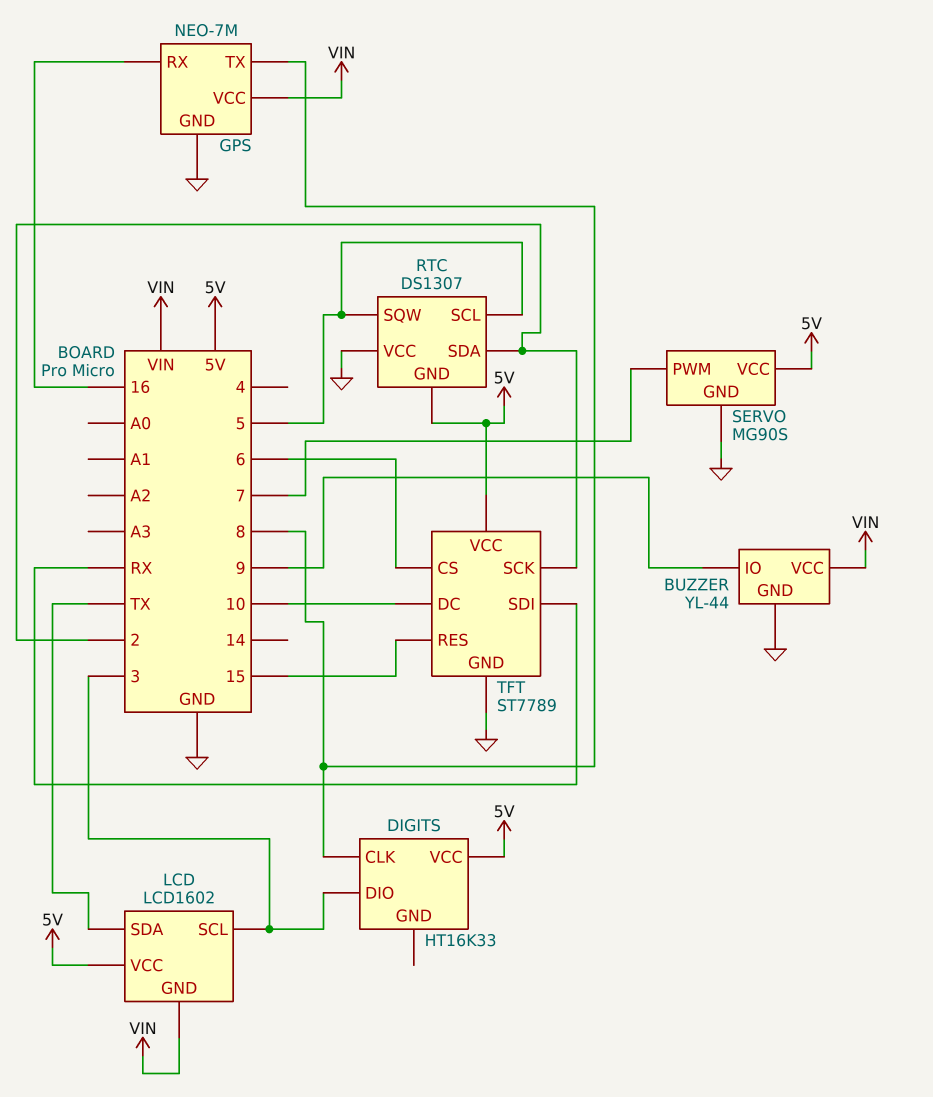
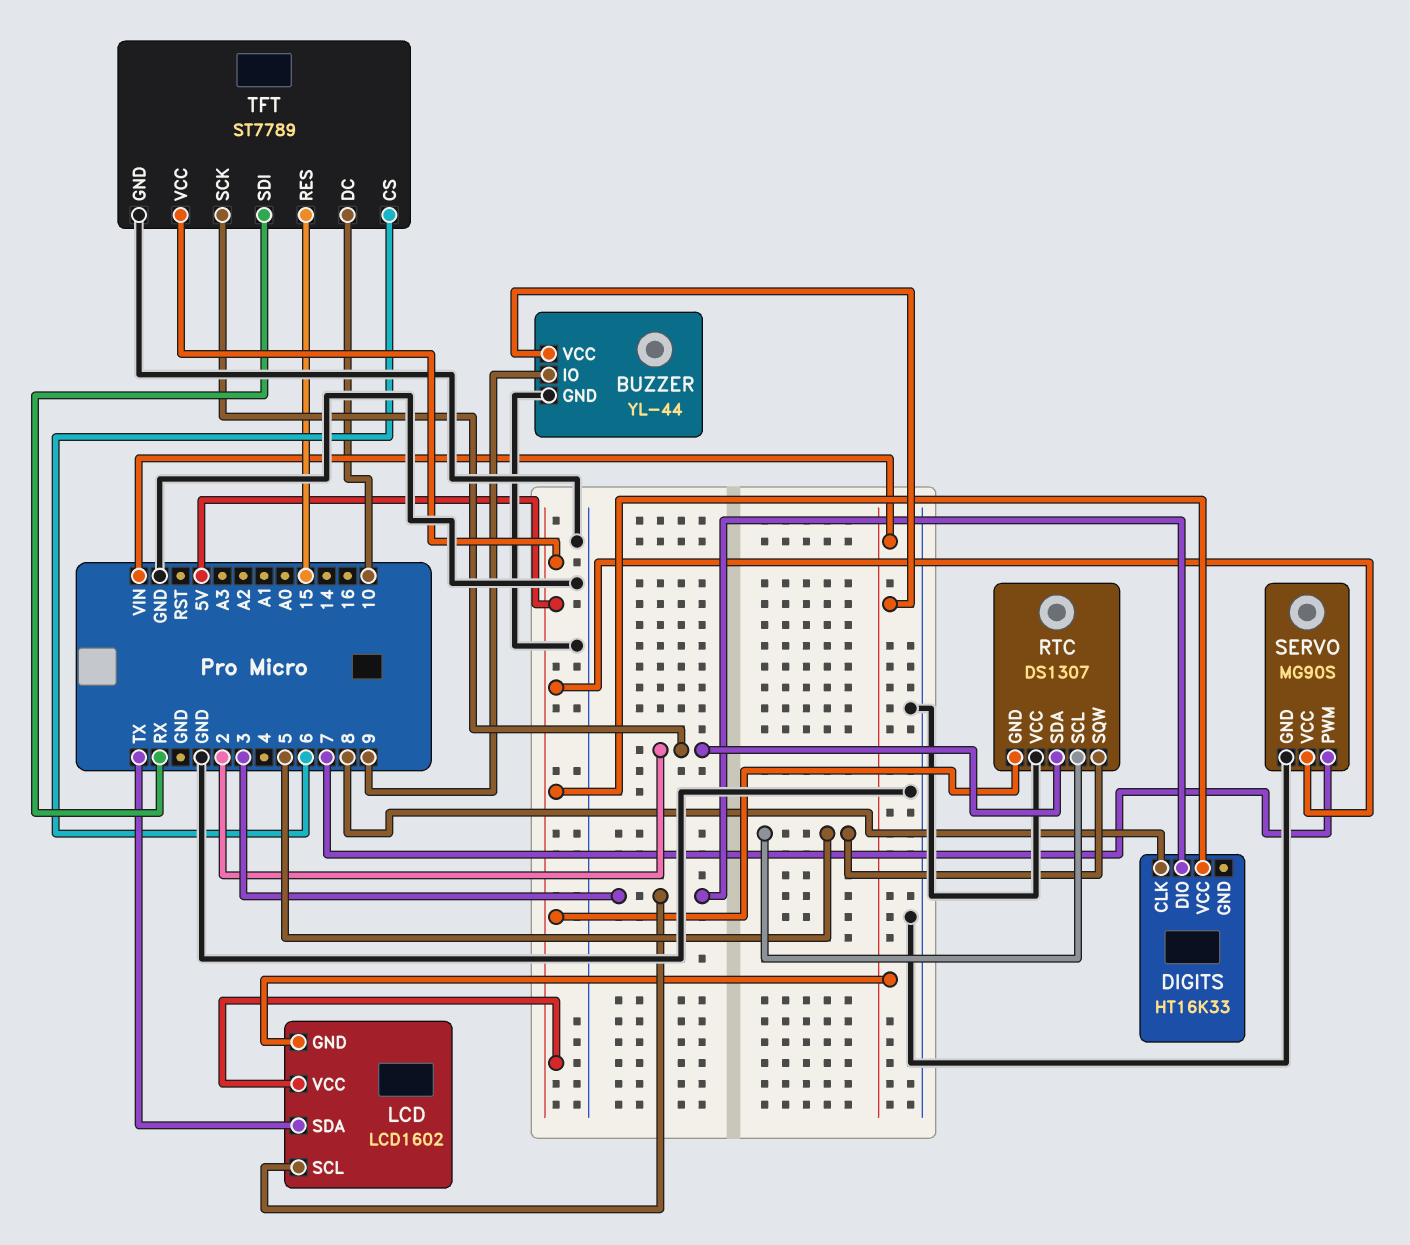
GPS: NEO-7M -> none
GPS pin GND: GND -> none
GPS pin RX: 16 -> none
GPS pin TX: 8 -> none
GPS pin VCC: VIN -> none

